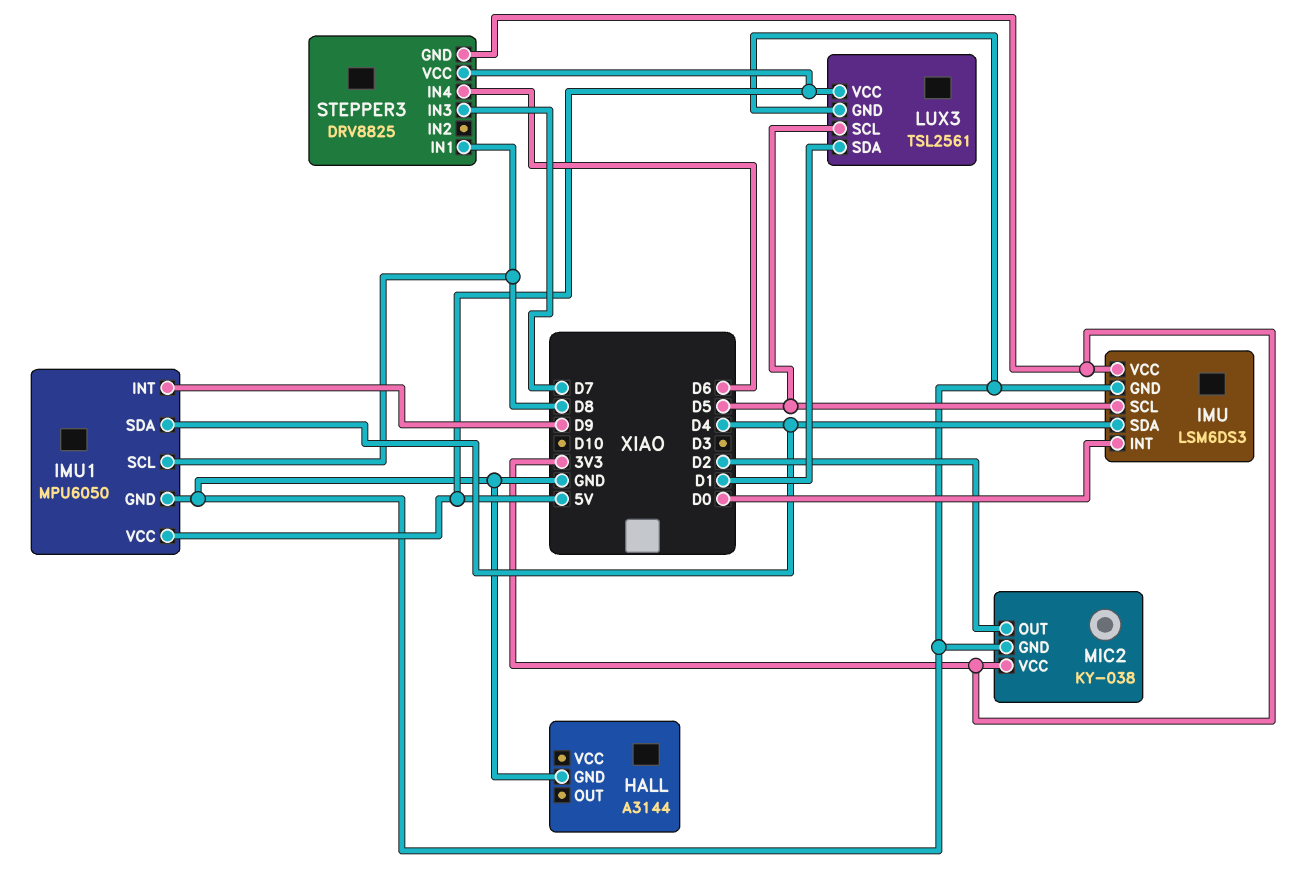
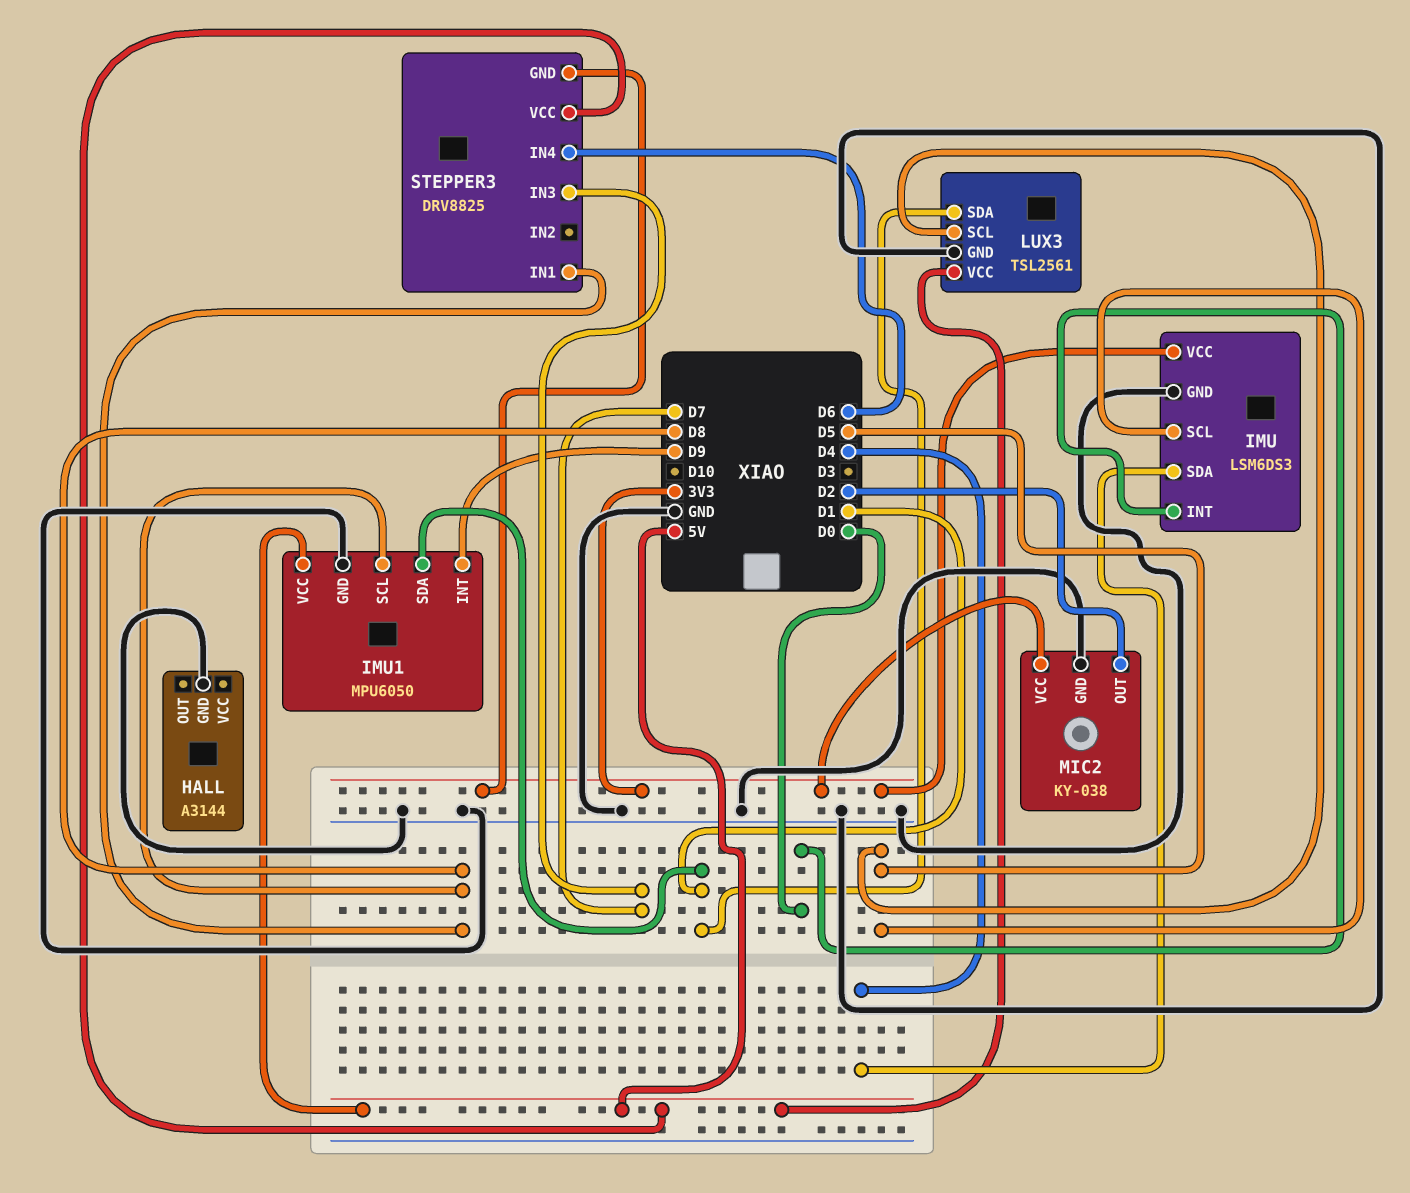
IMU1 pin SDA: D4 -> D1

